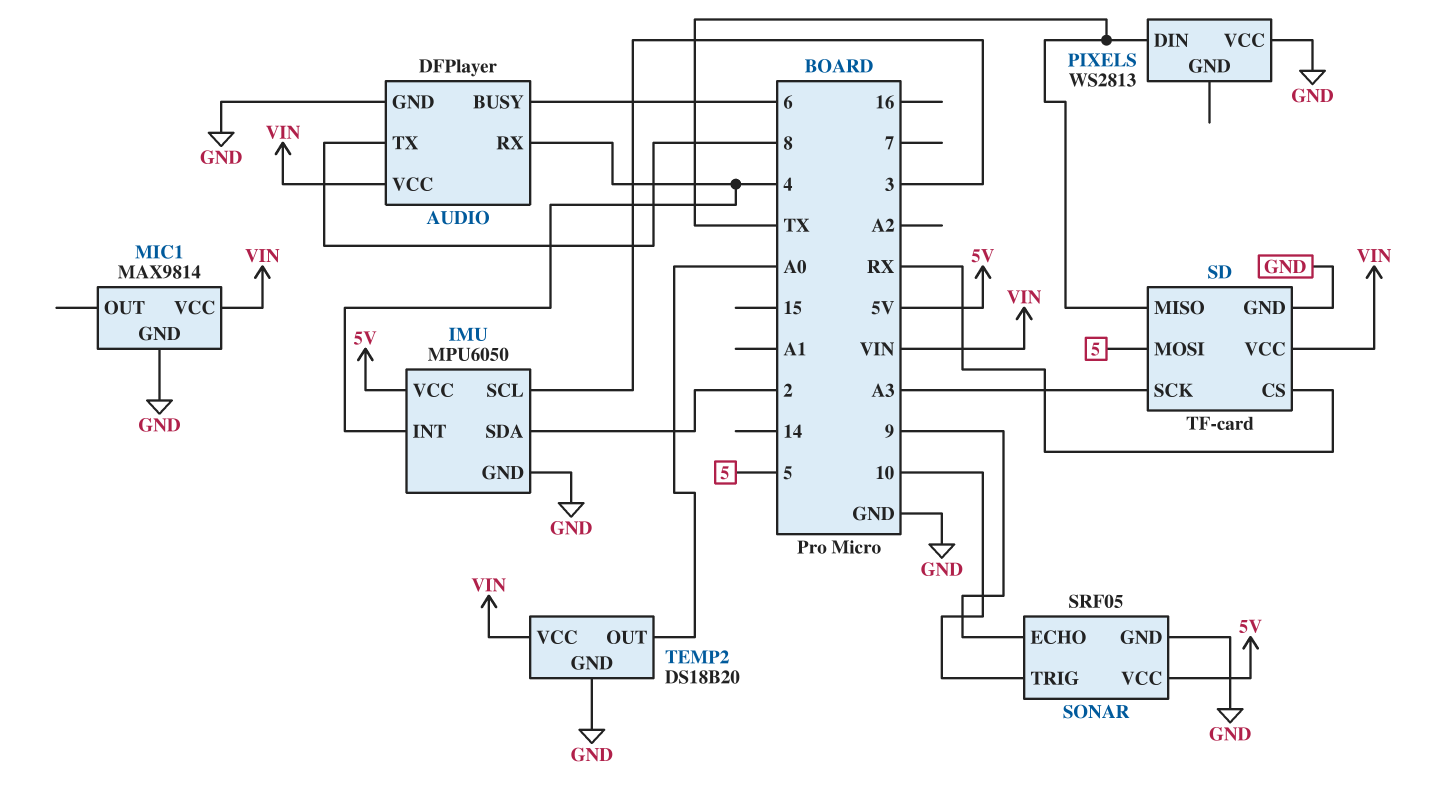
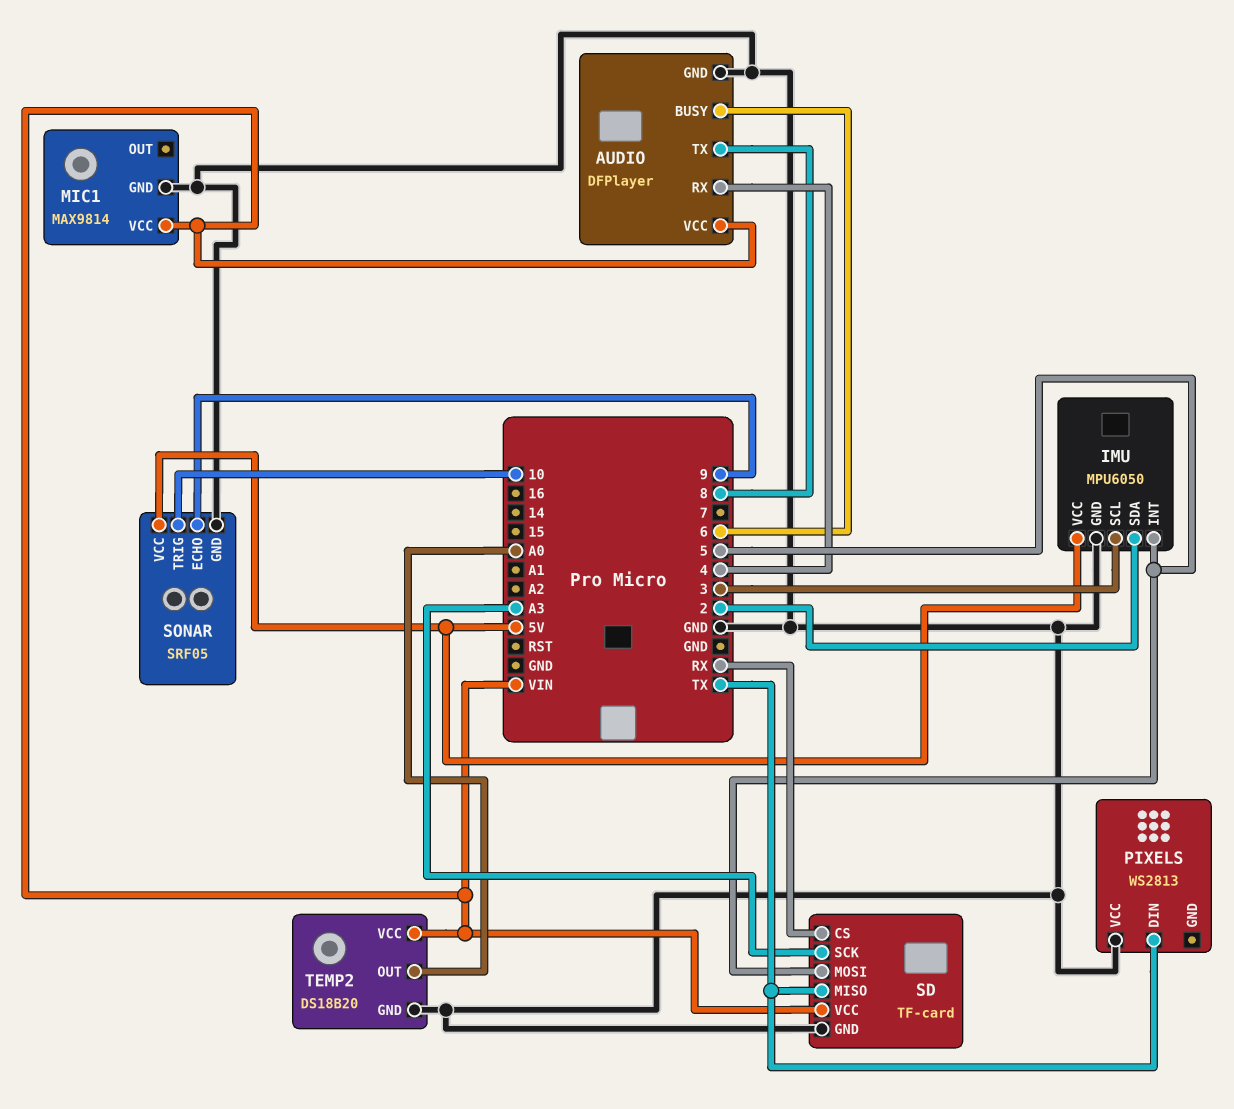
IMU pin INT: 4 -> 5

